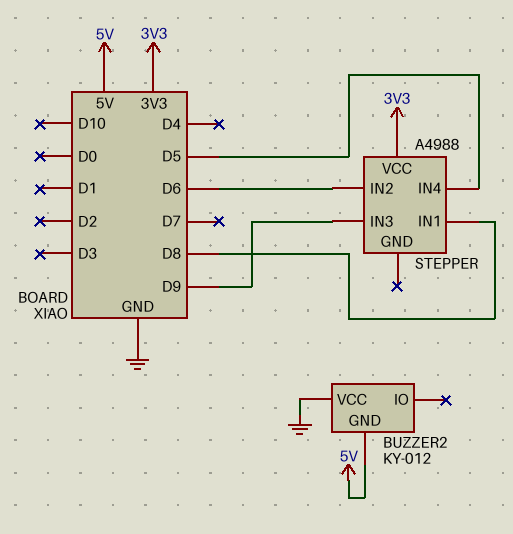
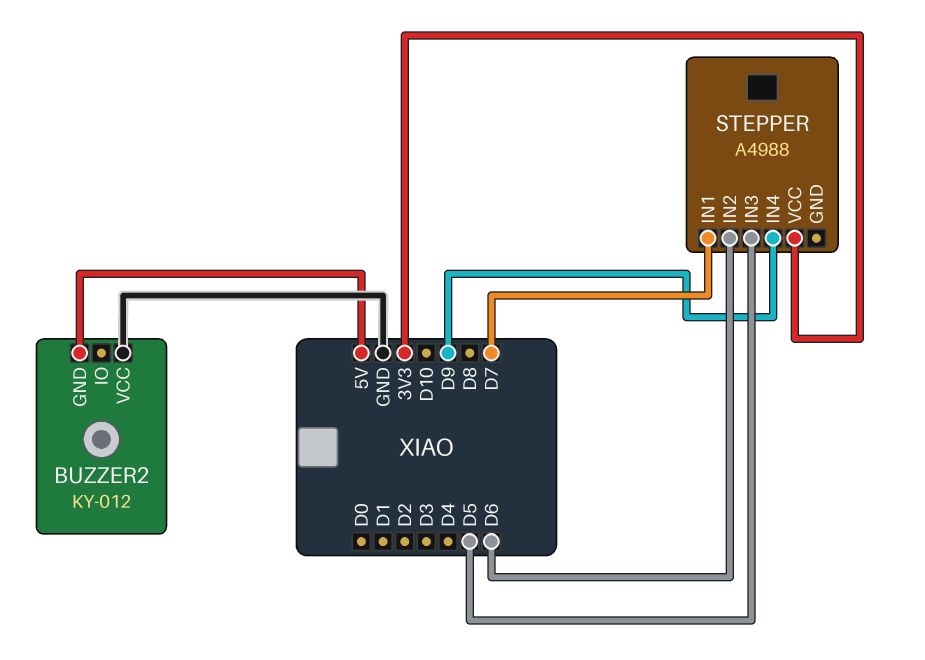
STEPPER pin IN1: D8 -> D7
STEPPER pin IN3: D9 -> D5
STEPPER pin IN4: D5 -> D9

